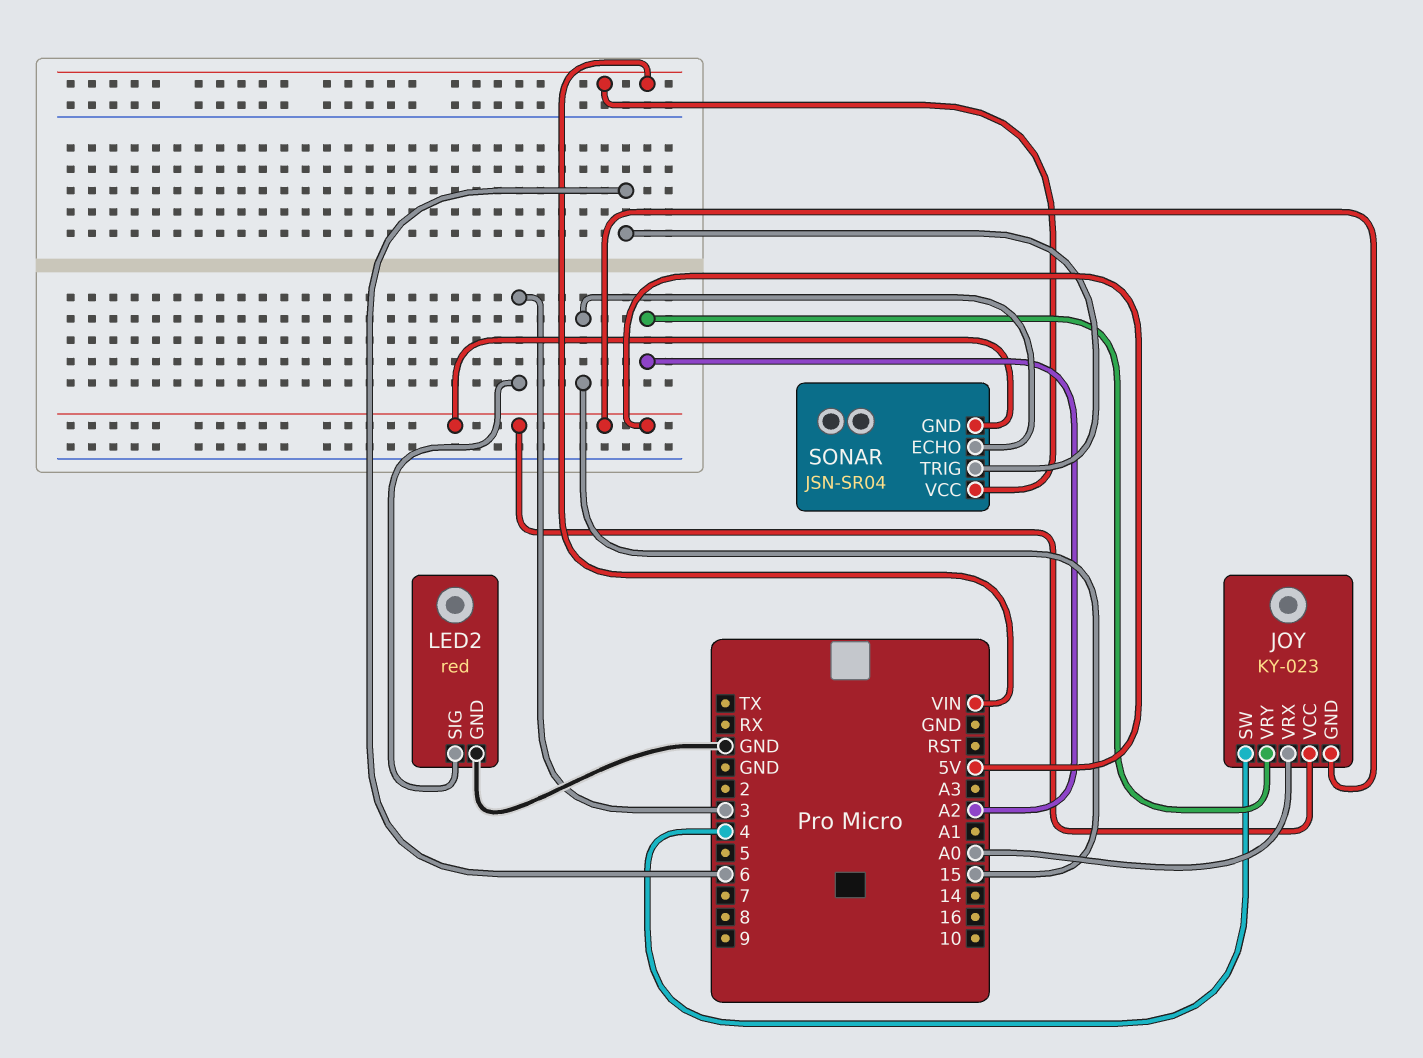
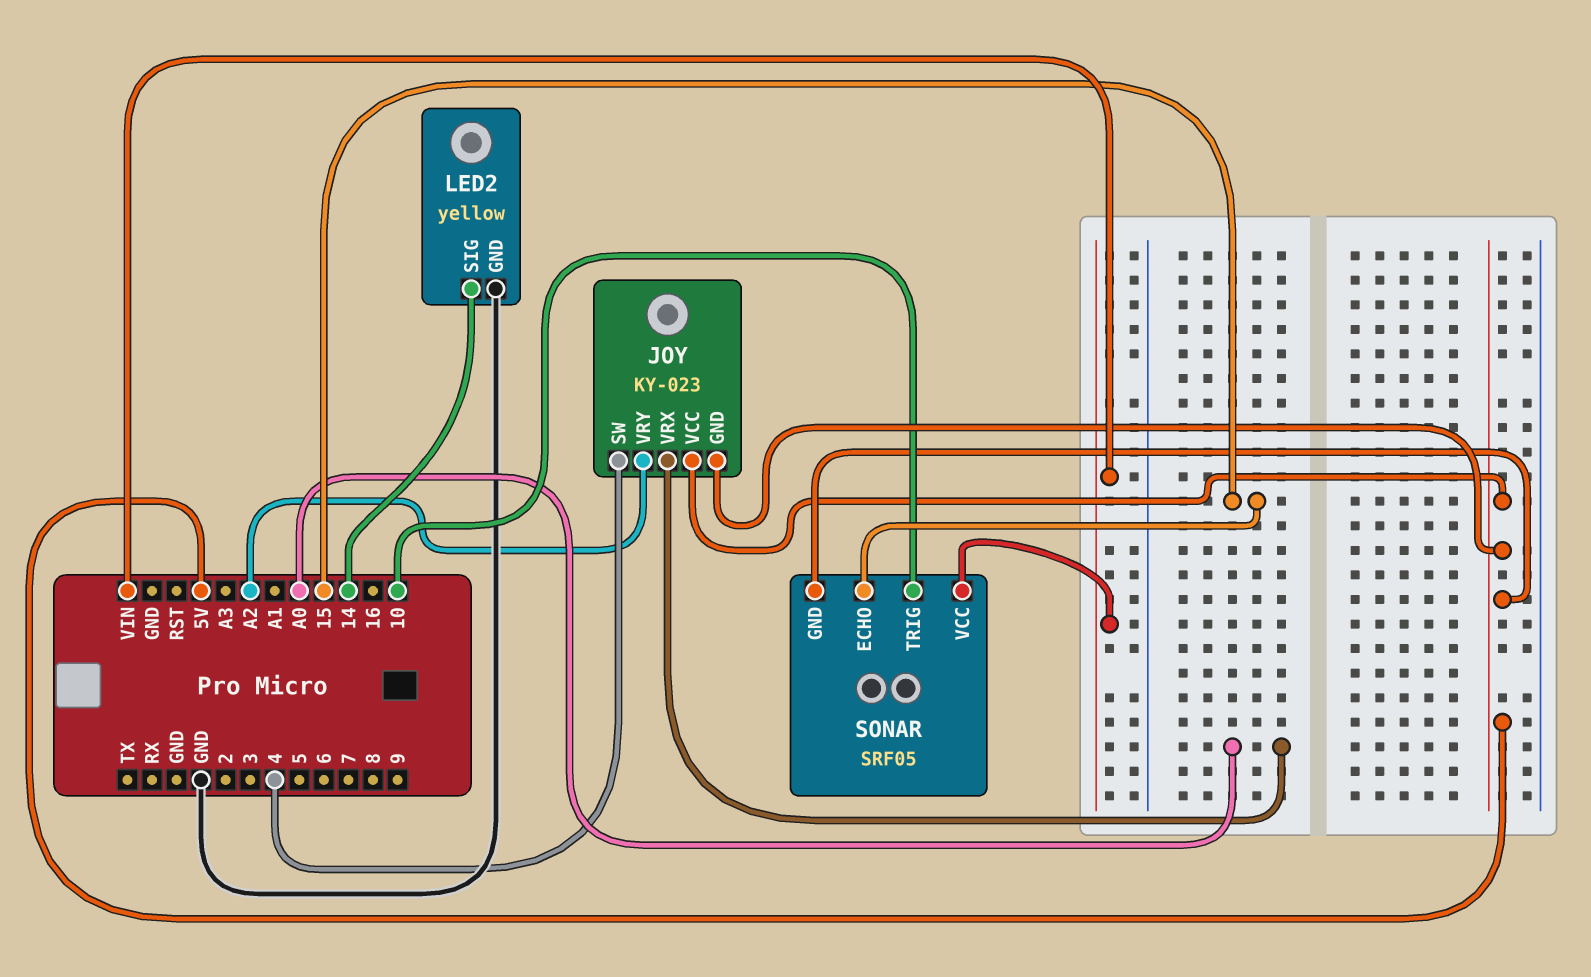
LED2: red -> yellow
LED2 pin SIG: 3 -> 14
SONAR: JSN-SR04 -> SRF05
SONAR pin TRIG: 6 -> 10

